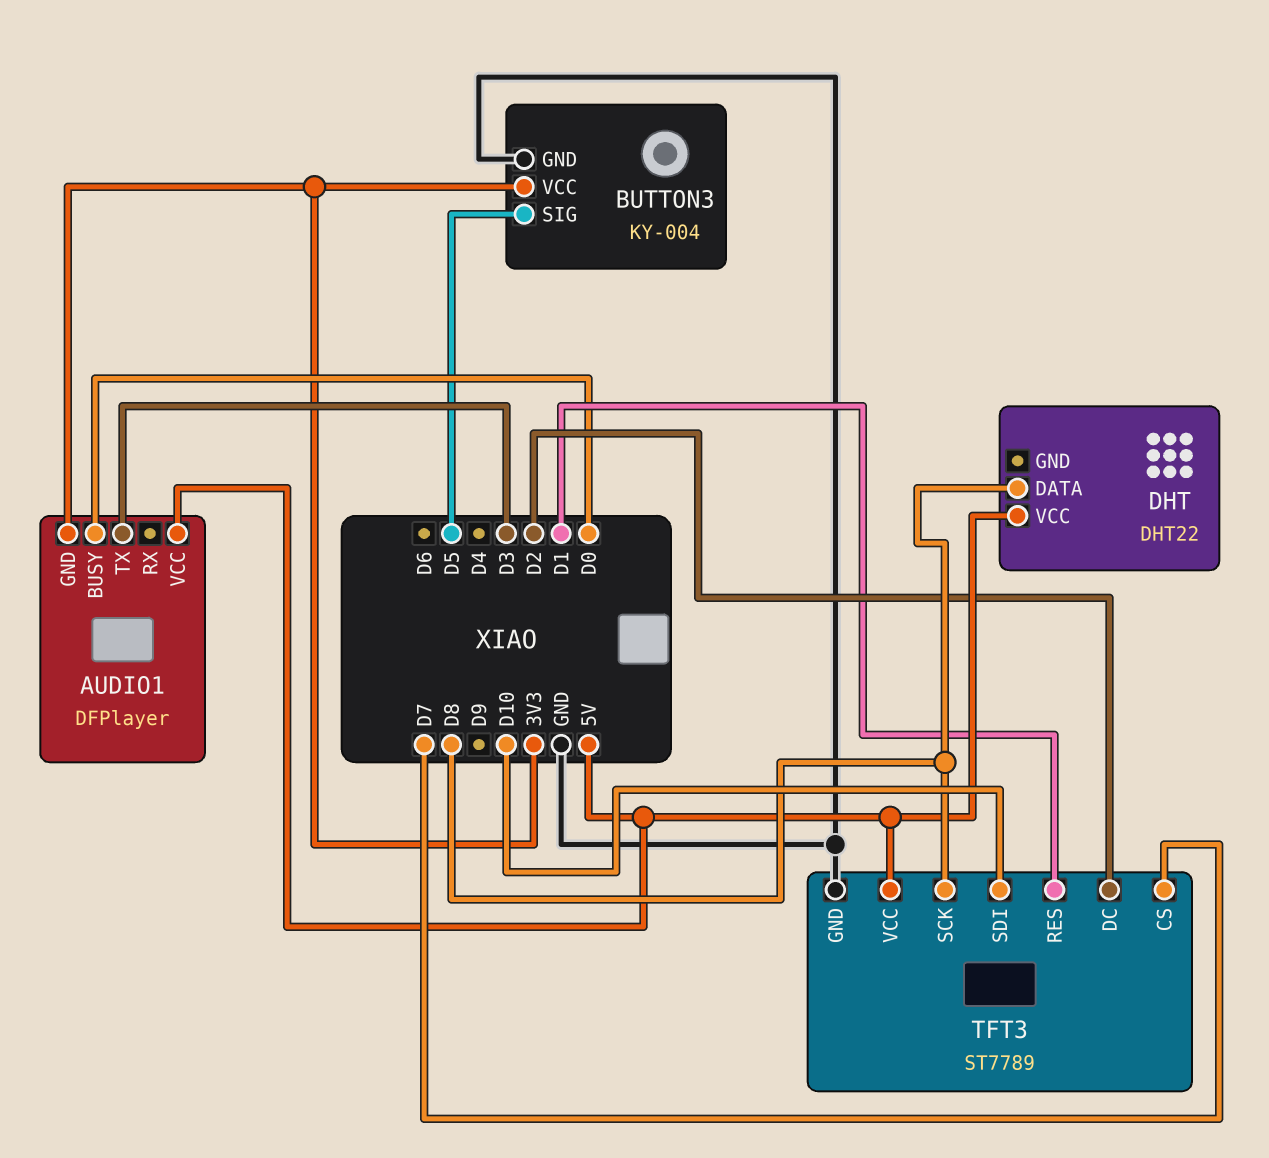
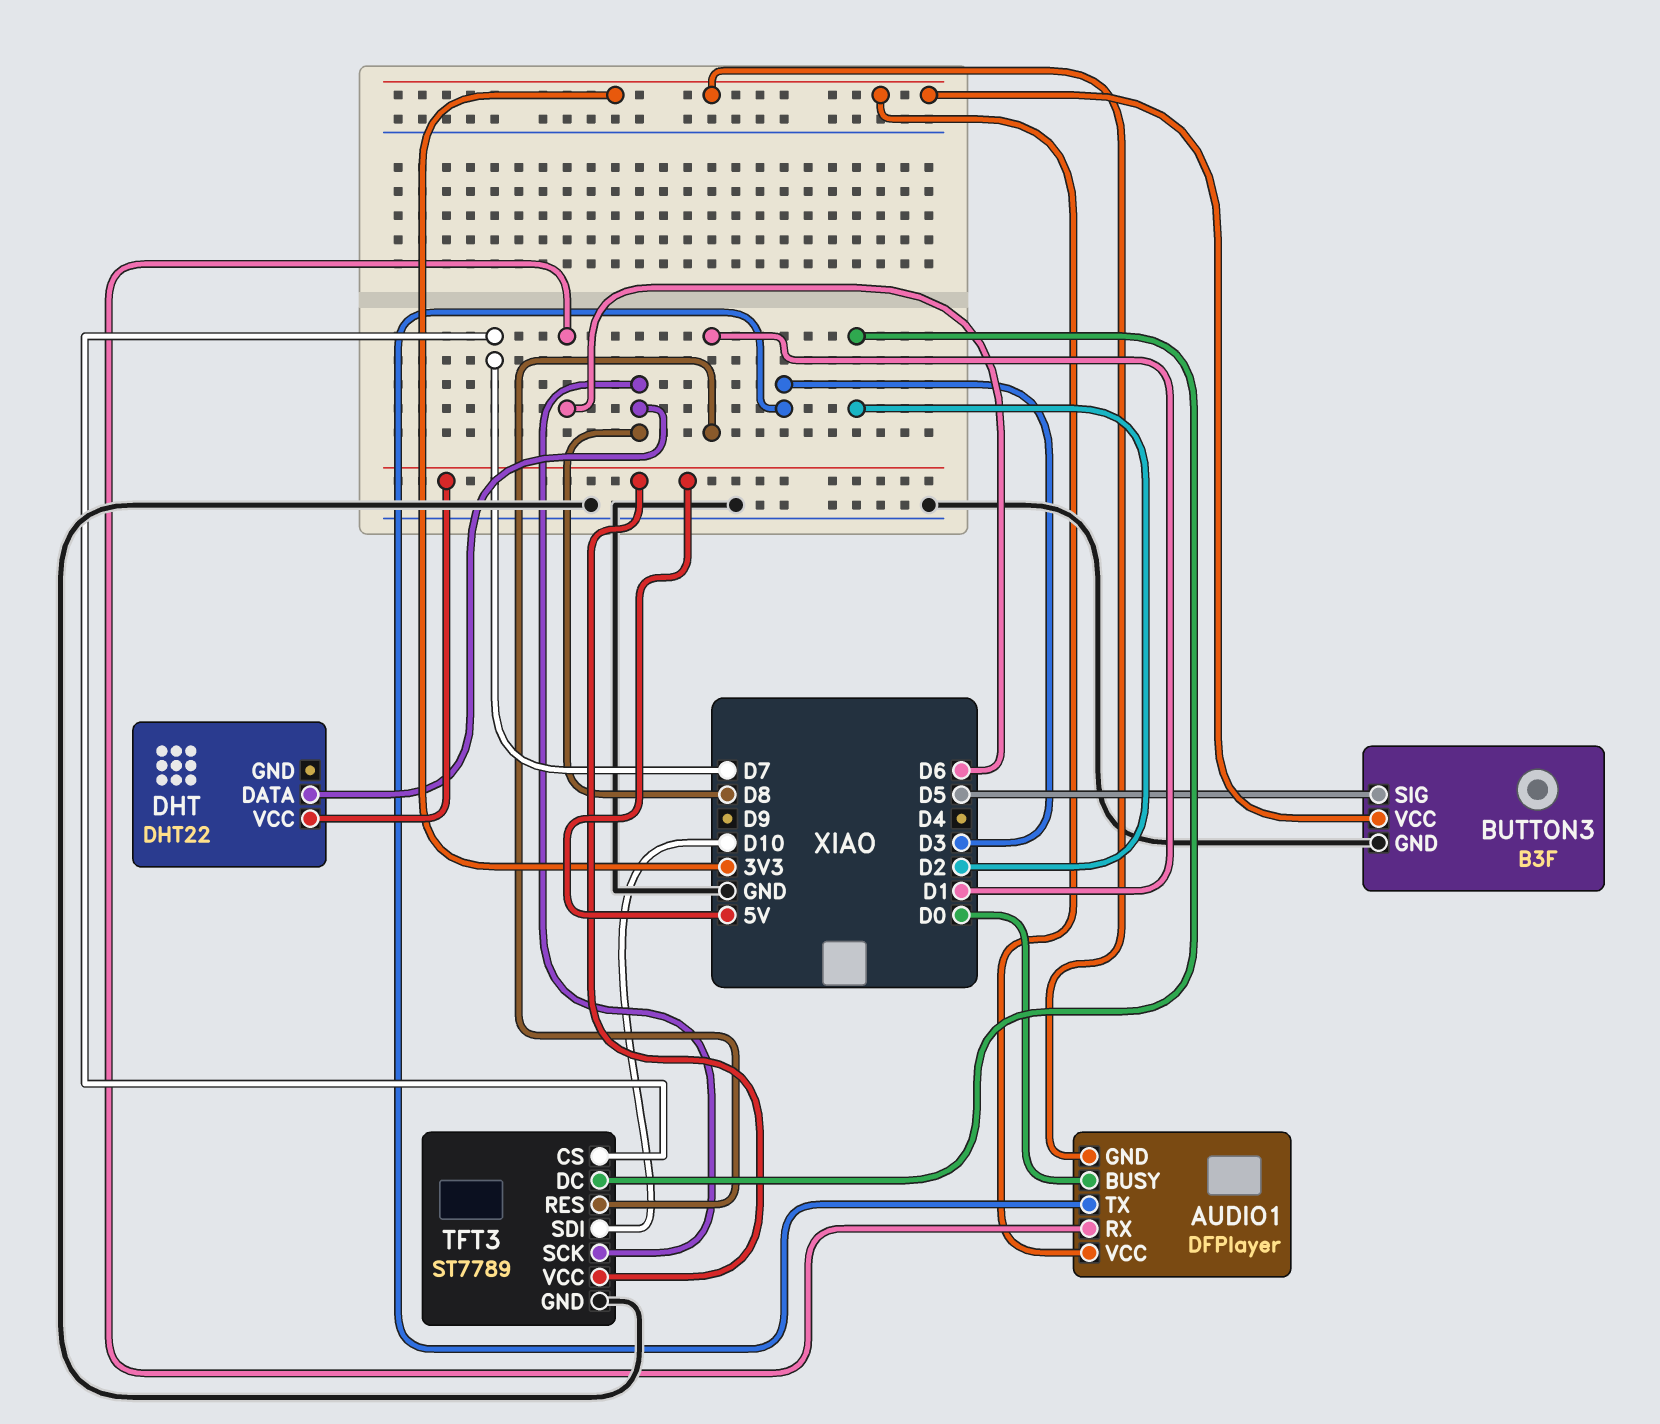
AUDIO1 pin RX: none -> D6
AUDIO1 pin VCC: 5V -> 3V3
BUTTON3: KY-004 -> B3F

